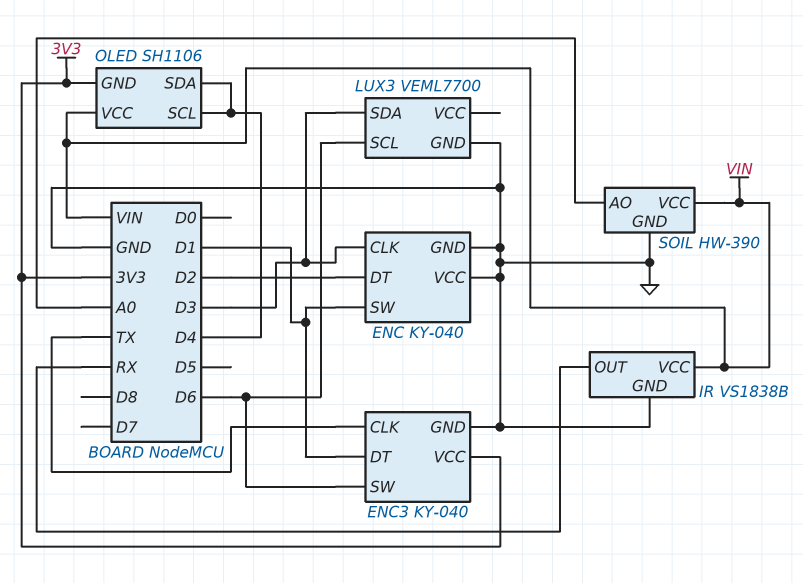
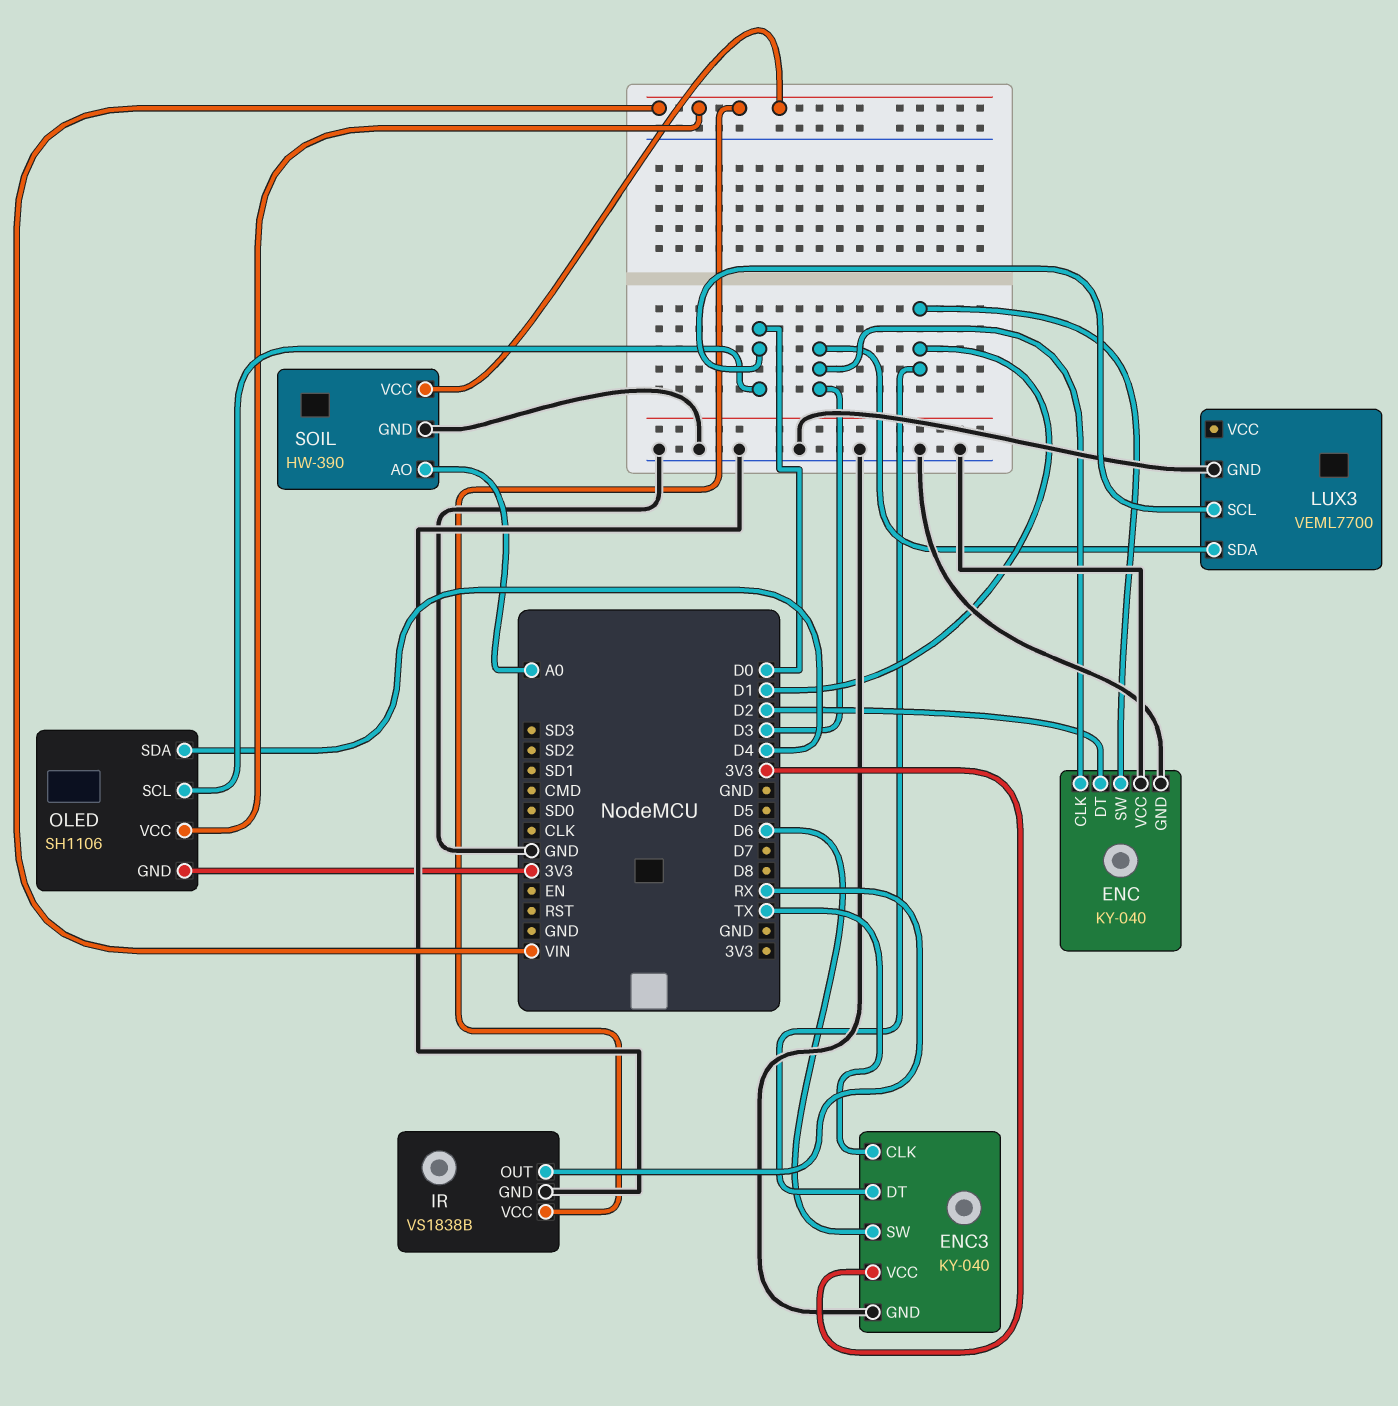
LUX3 pin SCL: D6 -> D0
OLED pin SCL: D4 -> D0

